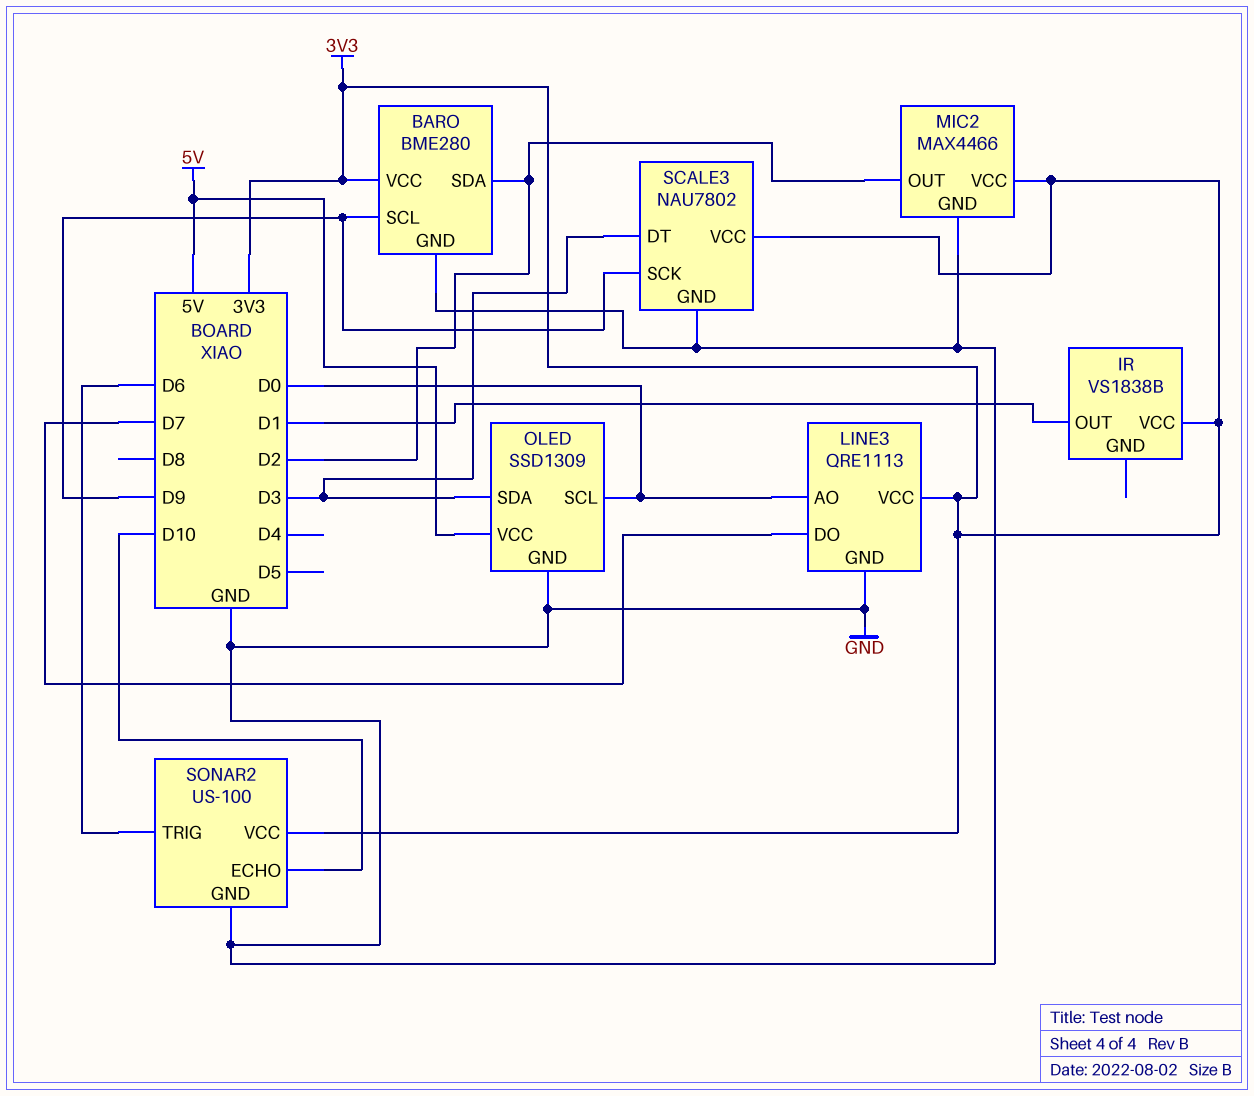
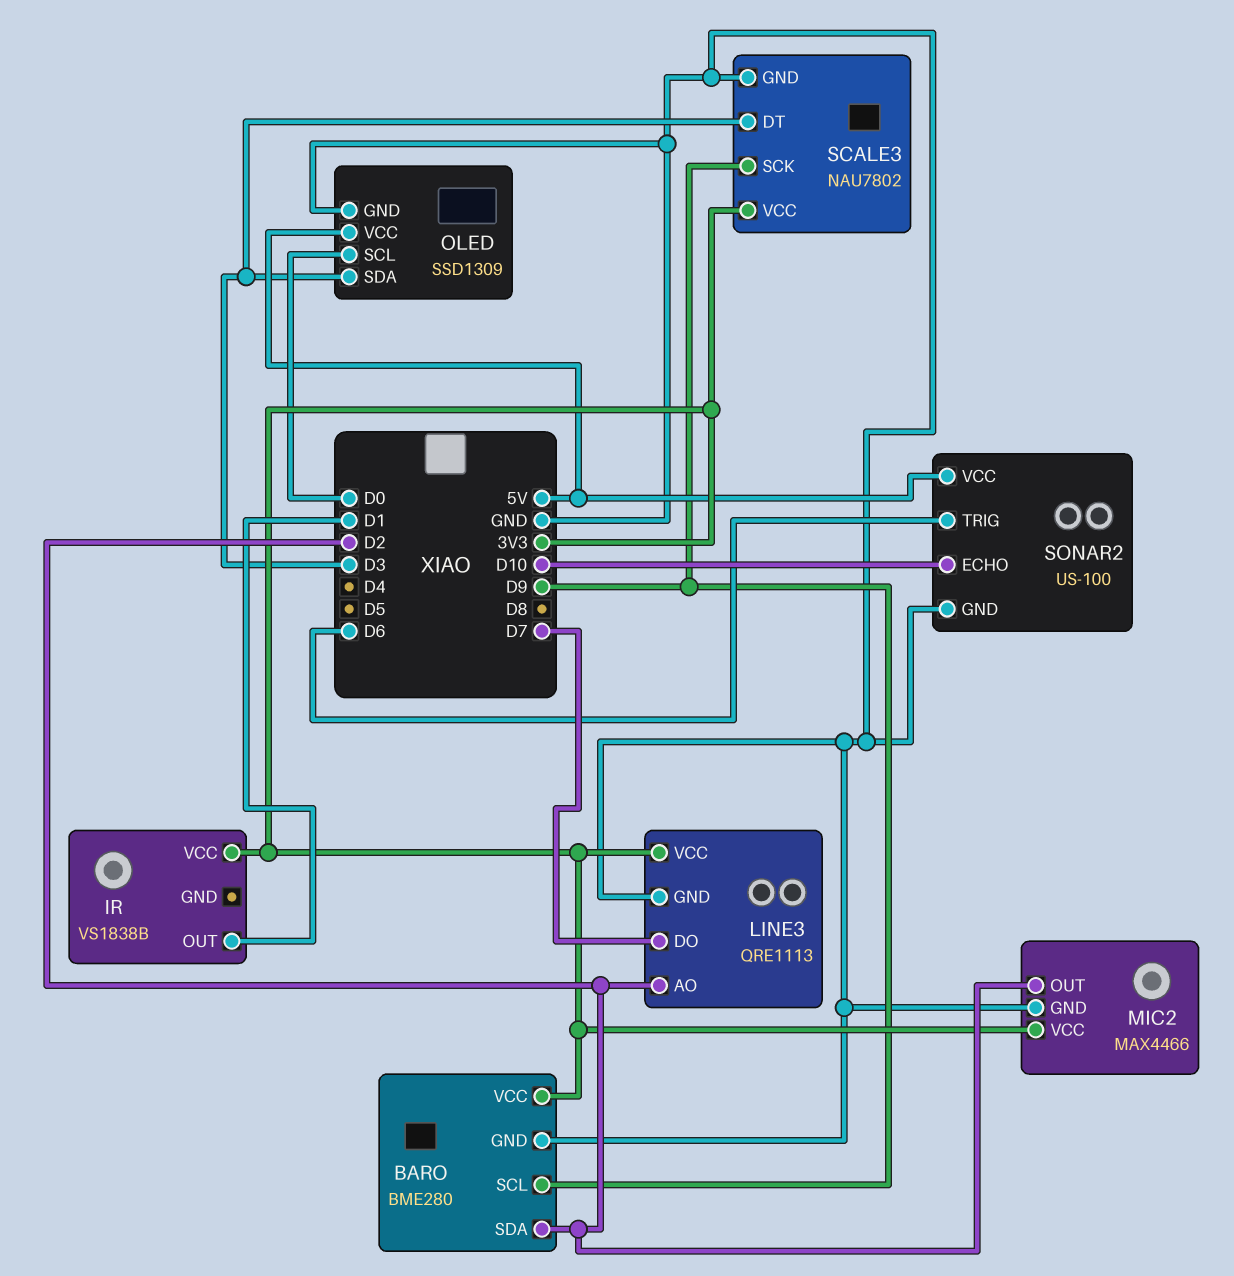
LINE3 pin AO: D0 -> D2
SONAR2 pin VCC: 3V3 -> 5V

